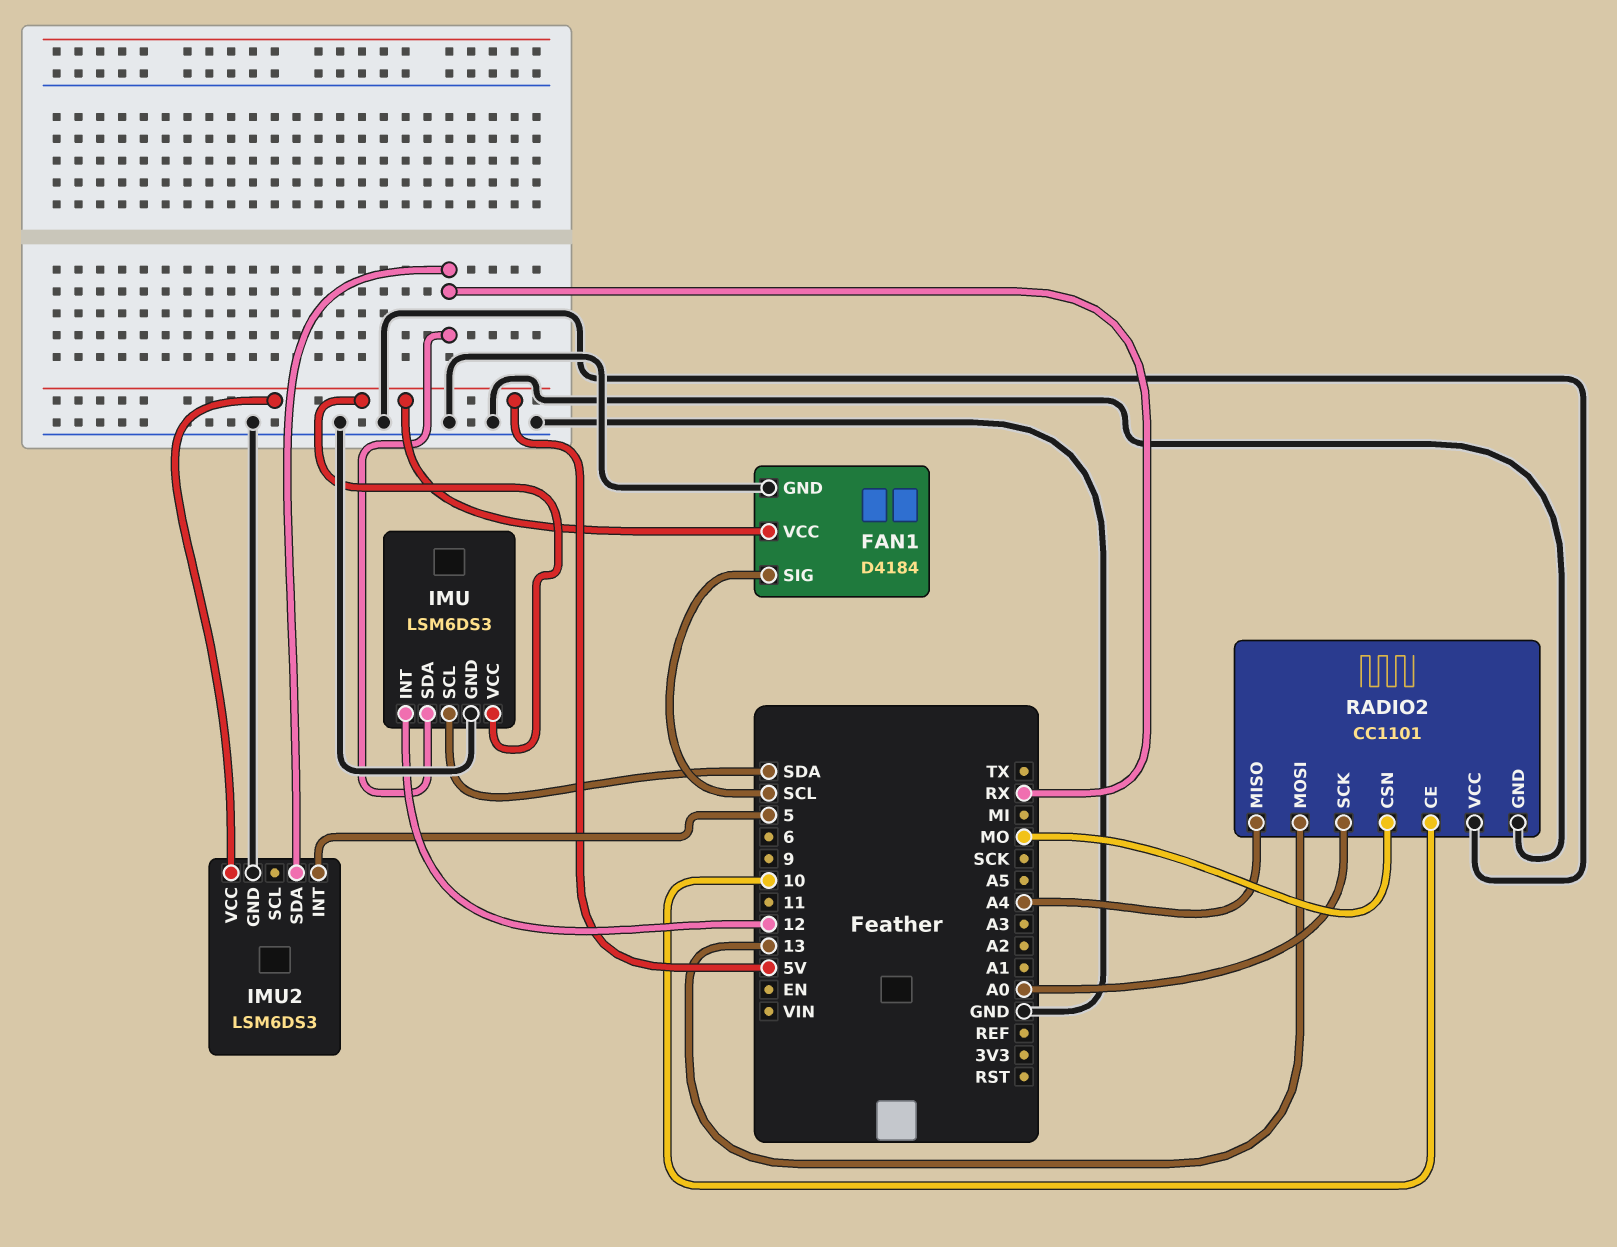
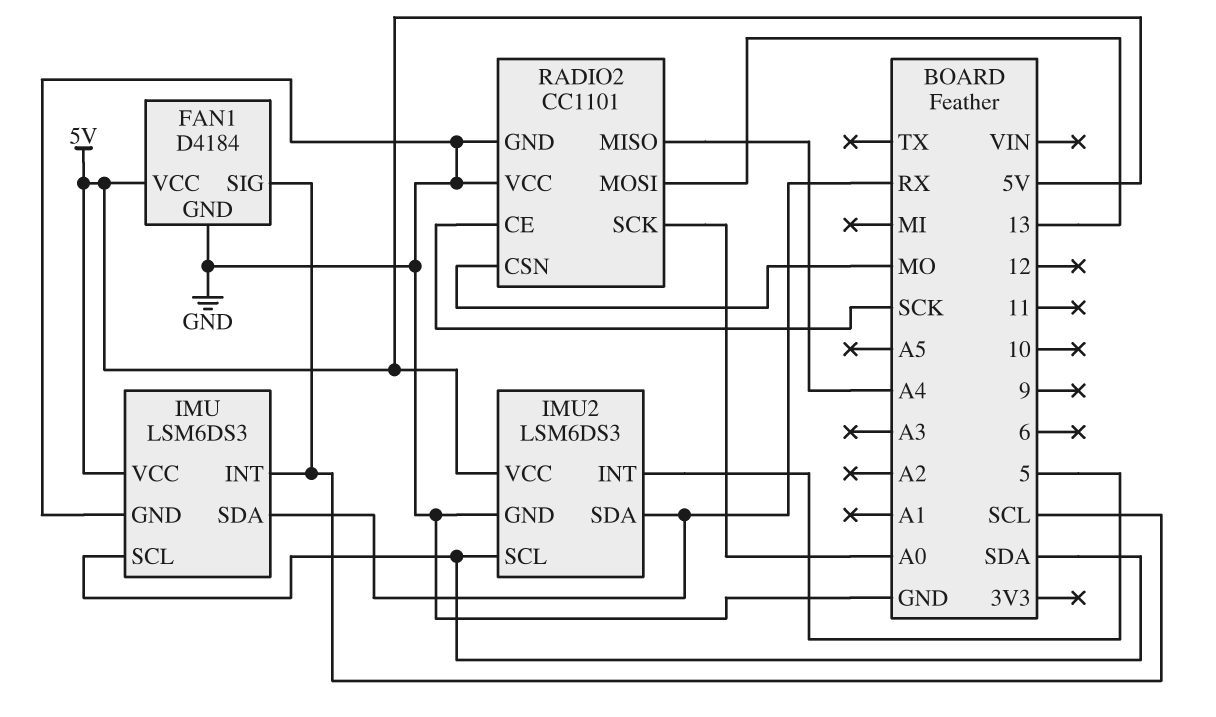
IMU pin INT: 12 -> SCL
IMU2 pin SCL: none -> SDA
RADIO2 pin CE: 10 -> SCK

